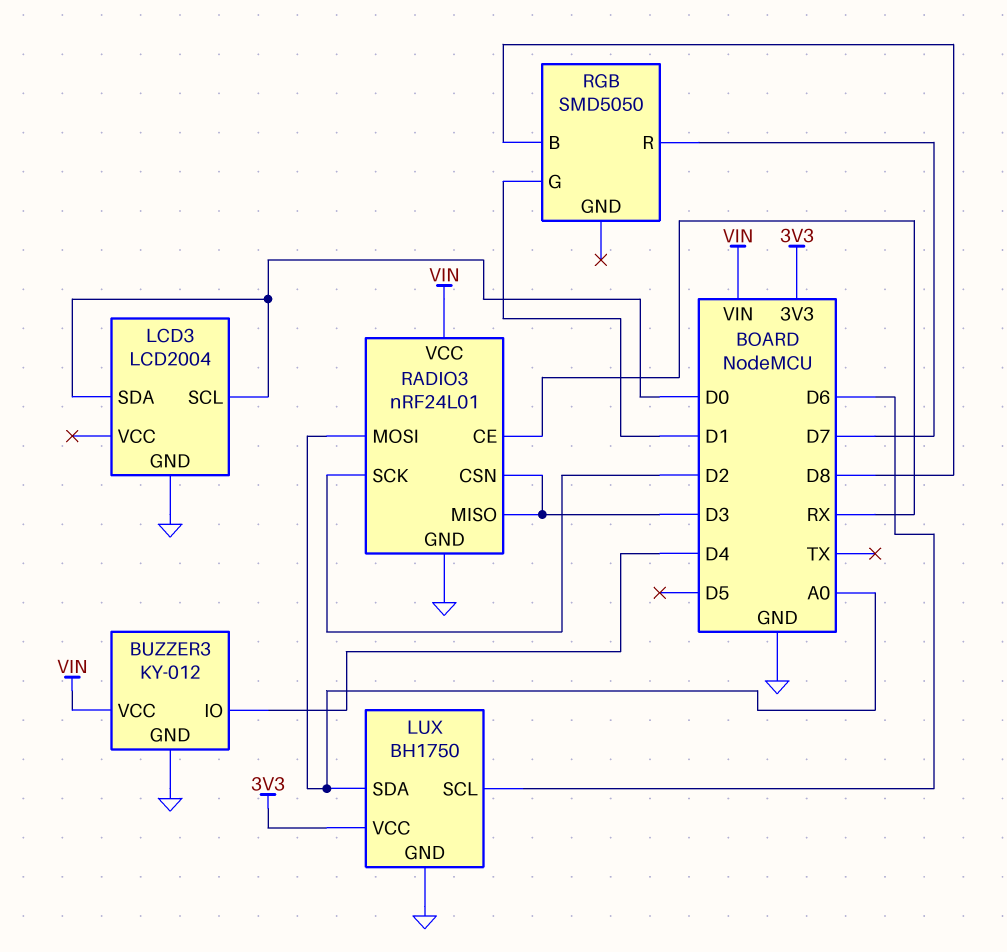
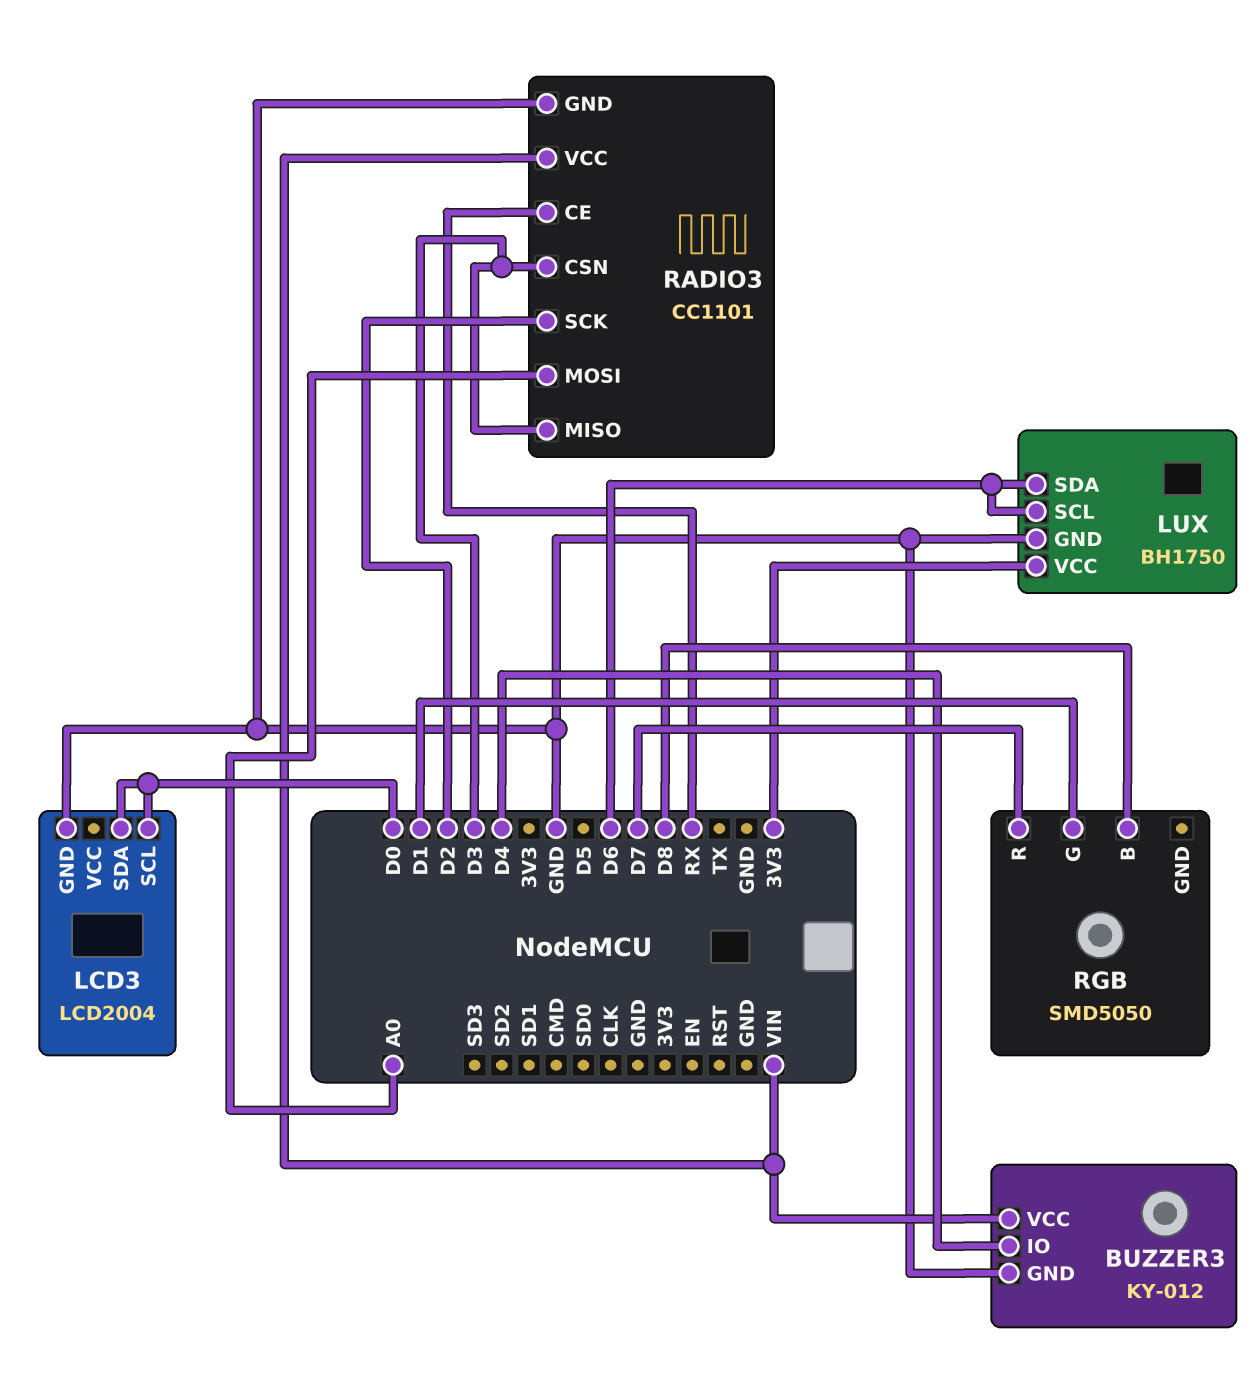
LUX pin SDA: A0 -> D6
RADIO3: nRF24L01 -> CC1101

